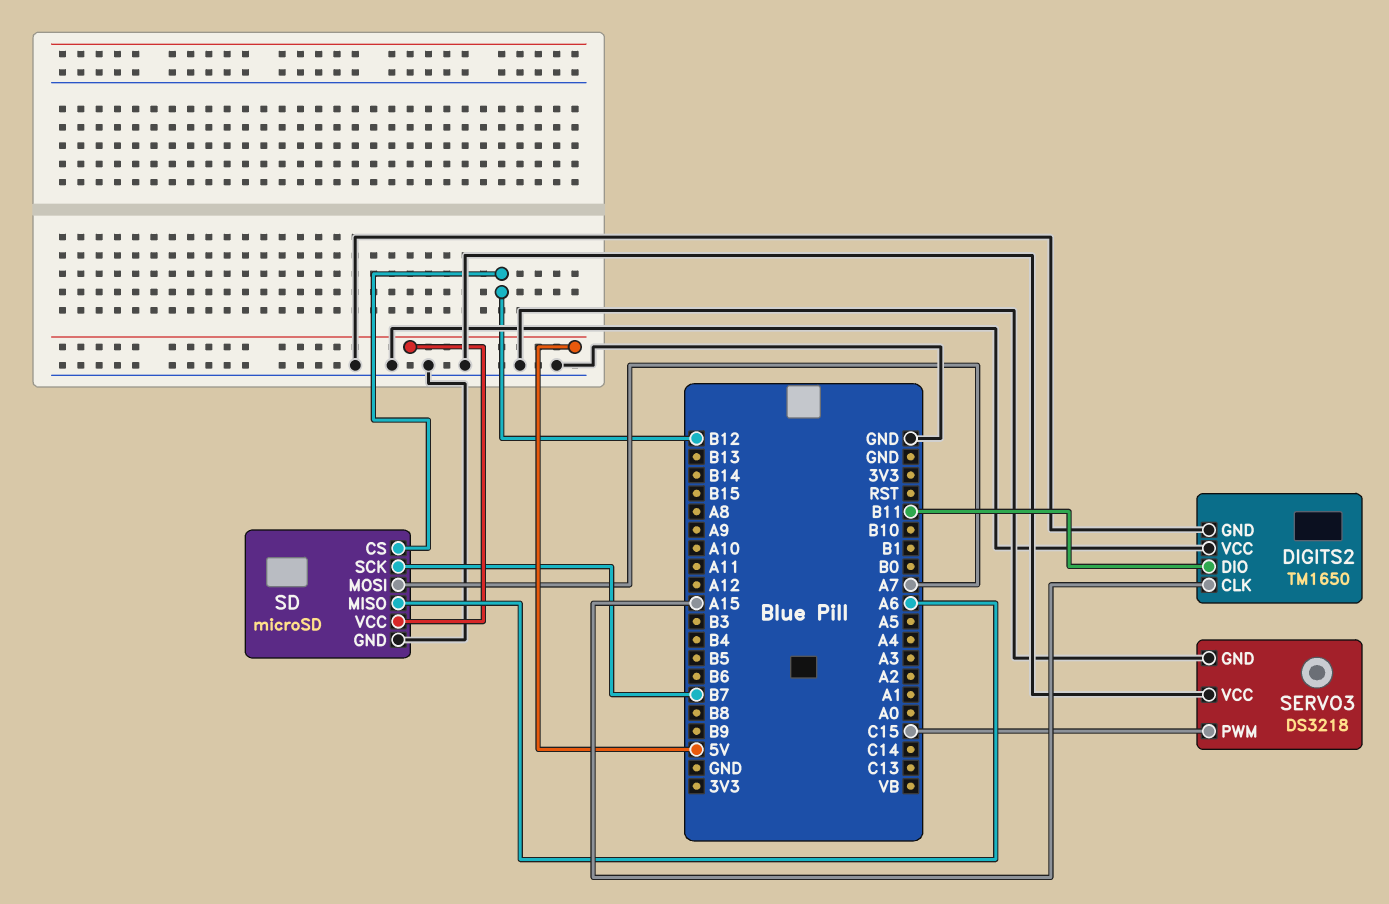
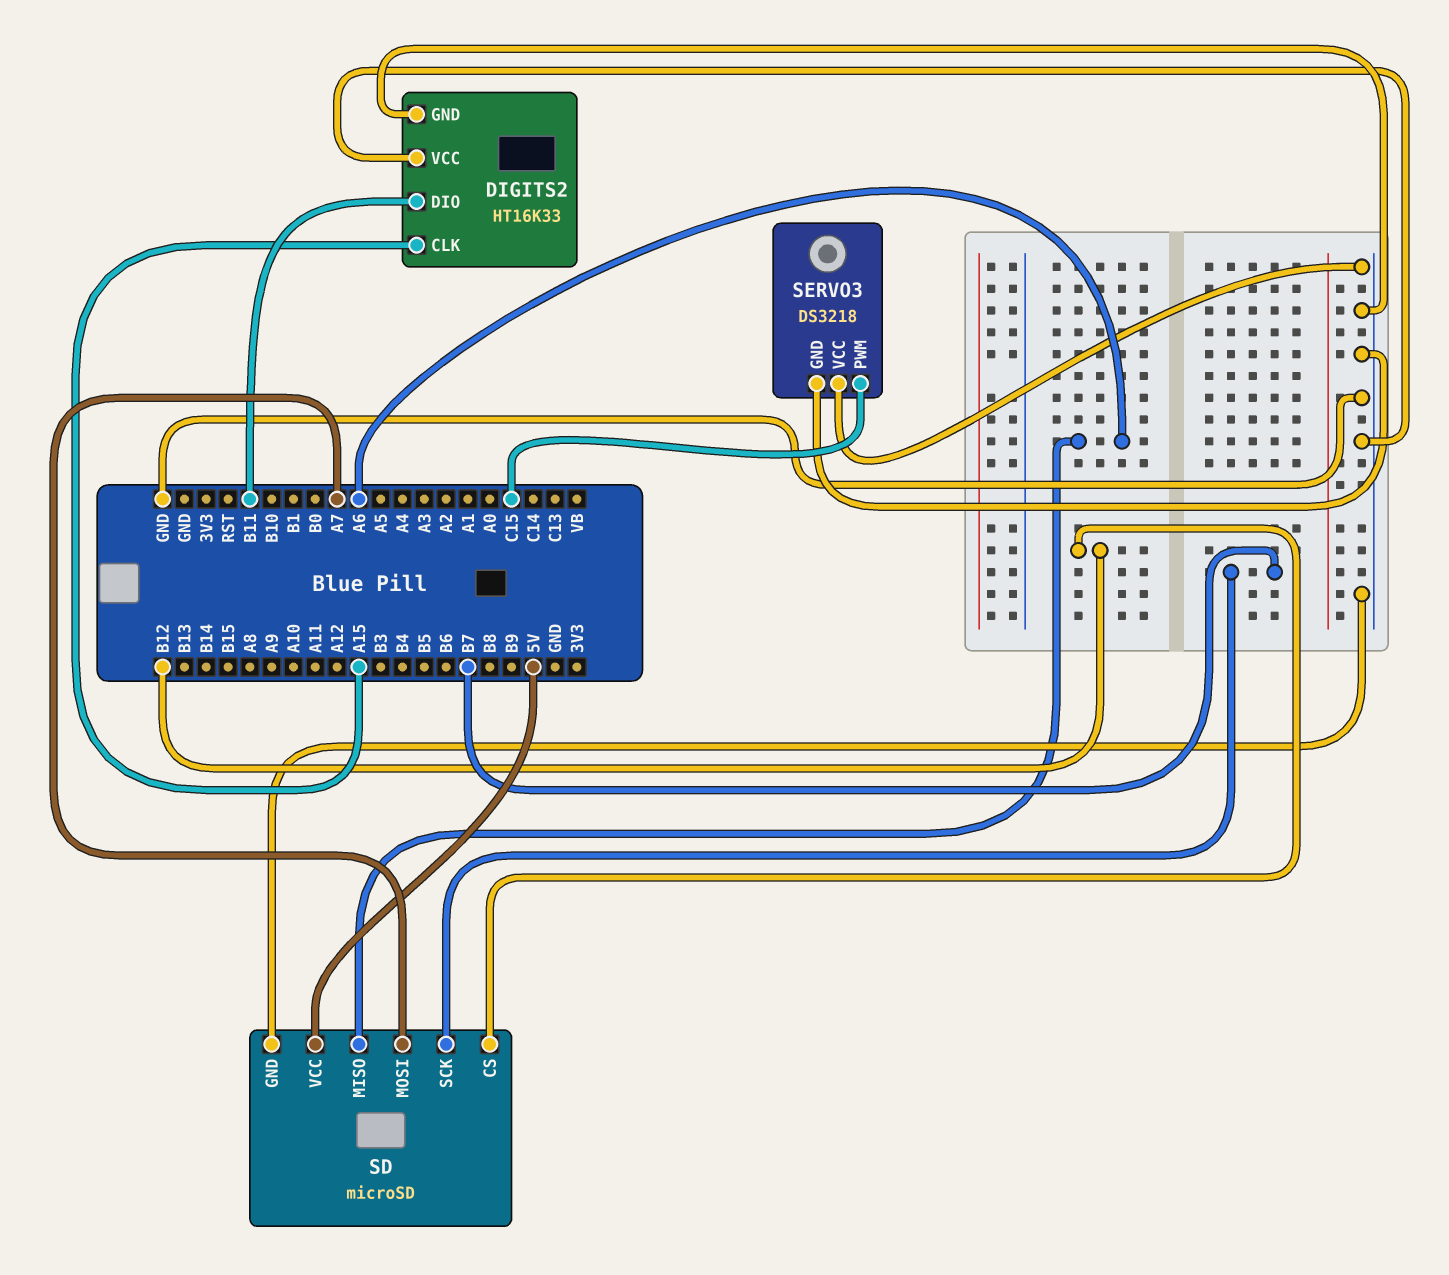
DIGITS2: TM1650 -> HT16K33

